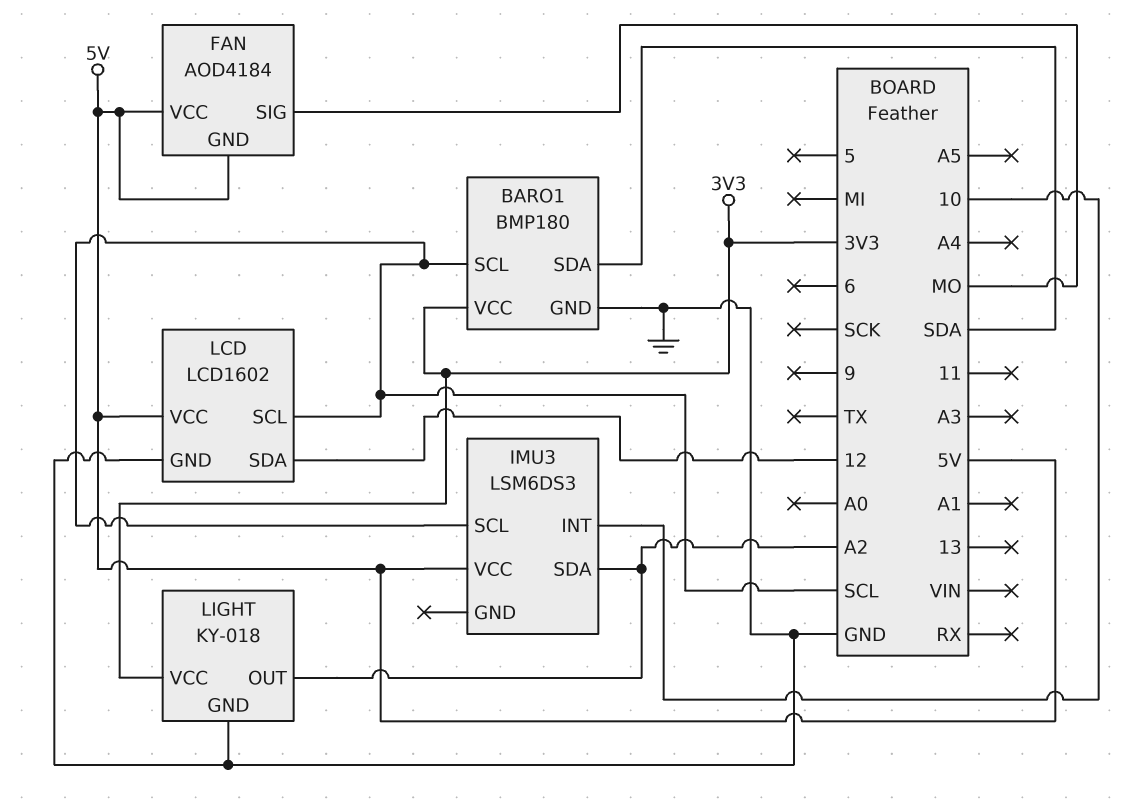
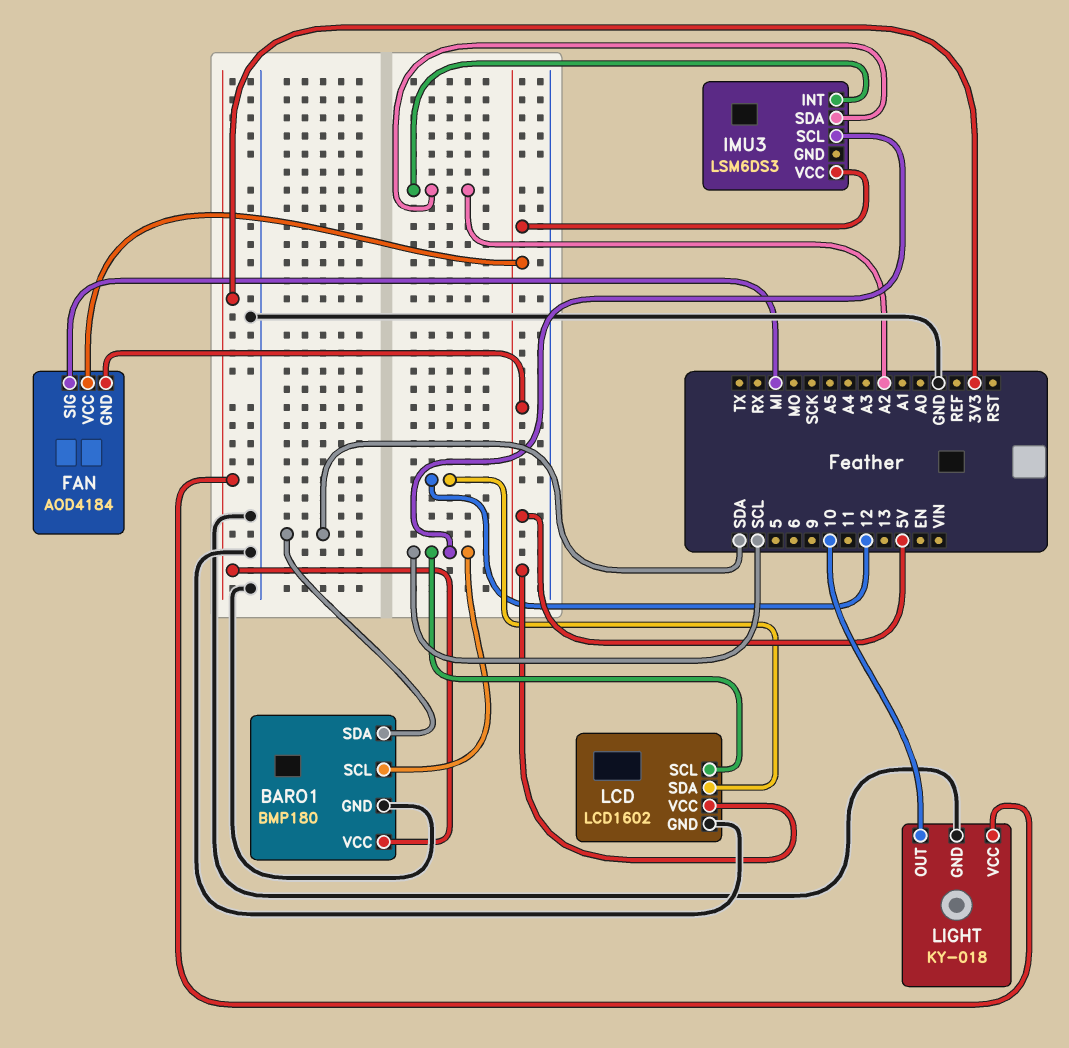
FAN pin SIG: MO -> MI
IMU3 pin INT: 10 -> A2
LIGHT pin OUT: A2 -> 10

